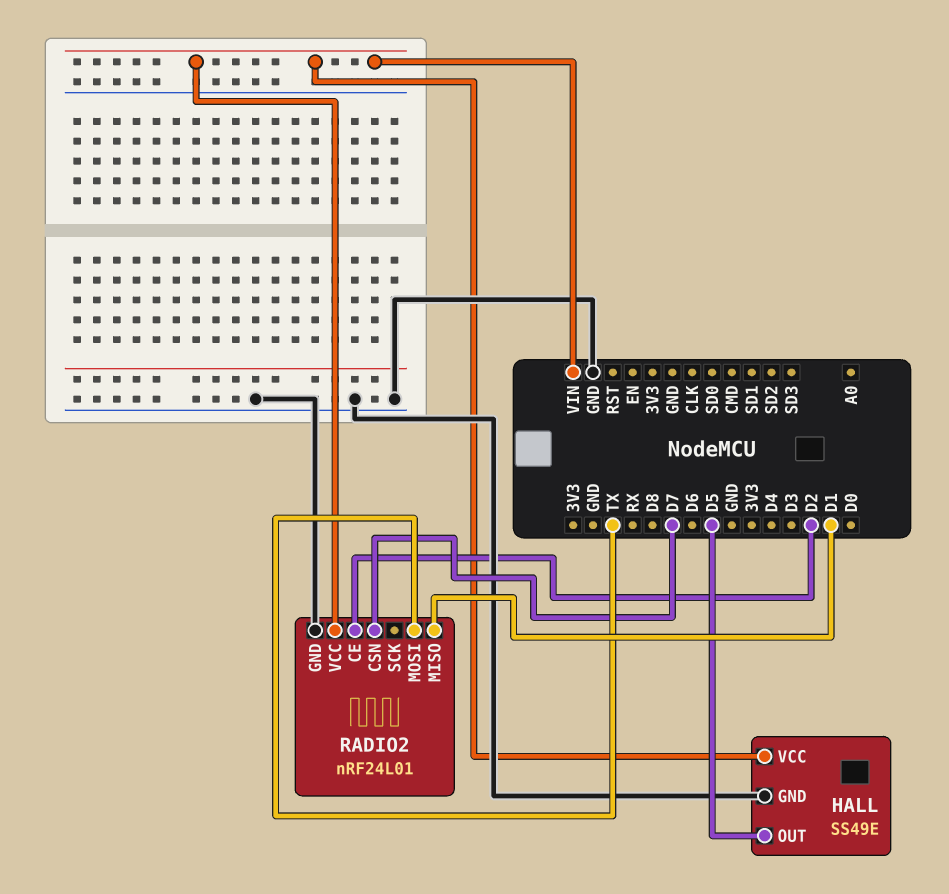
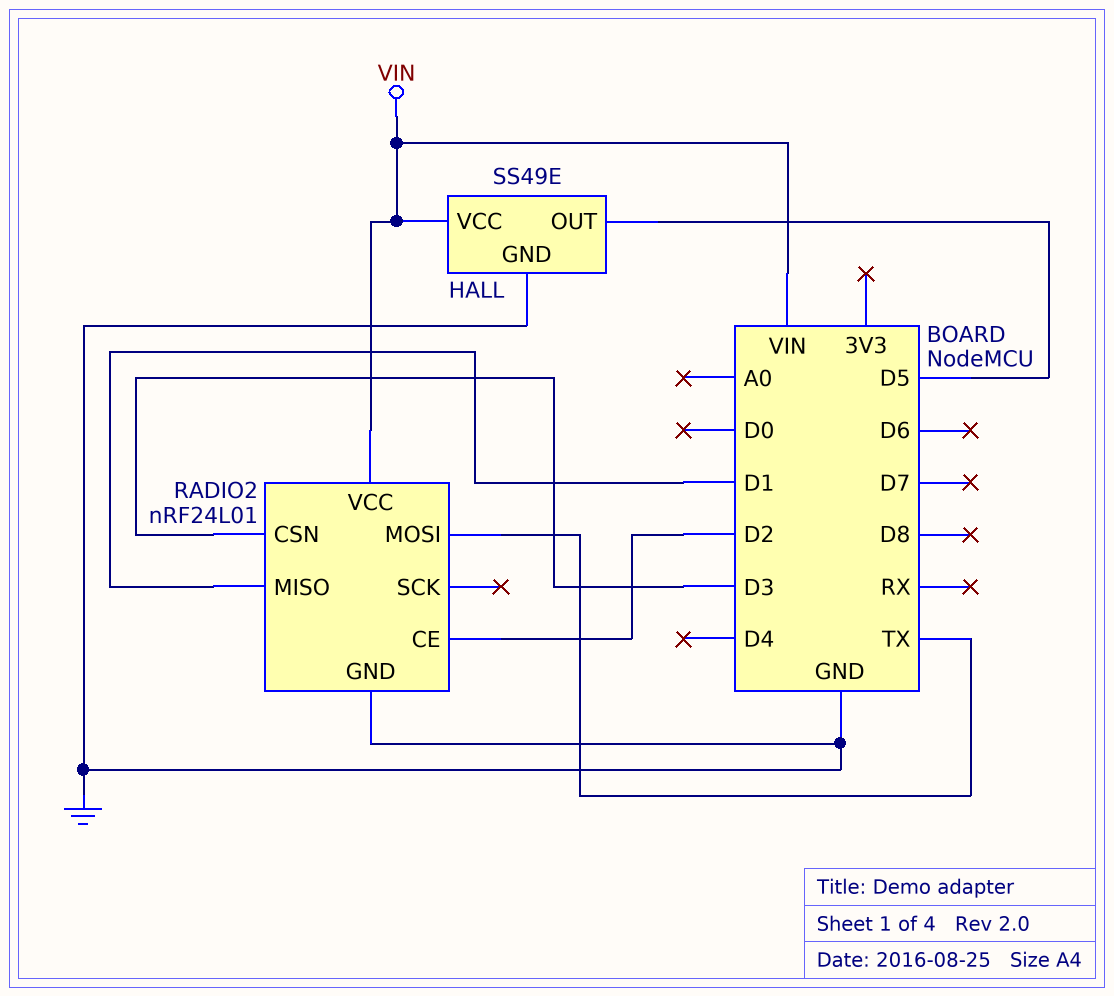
RADIO2 pin CSN: D7 -> D3

